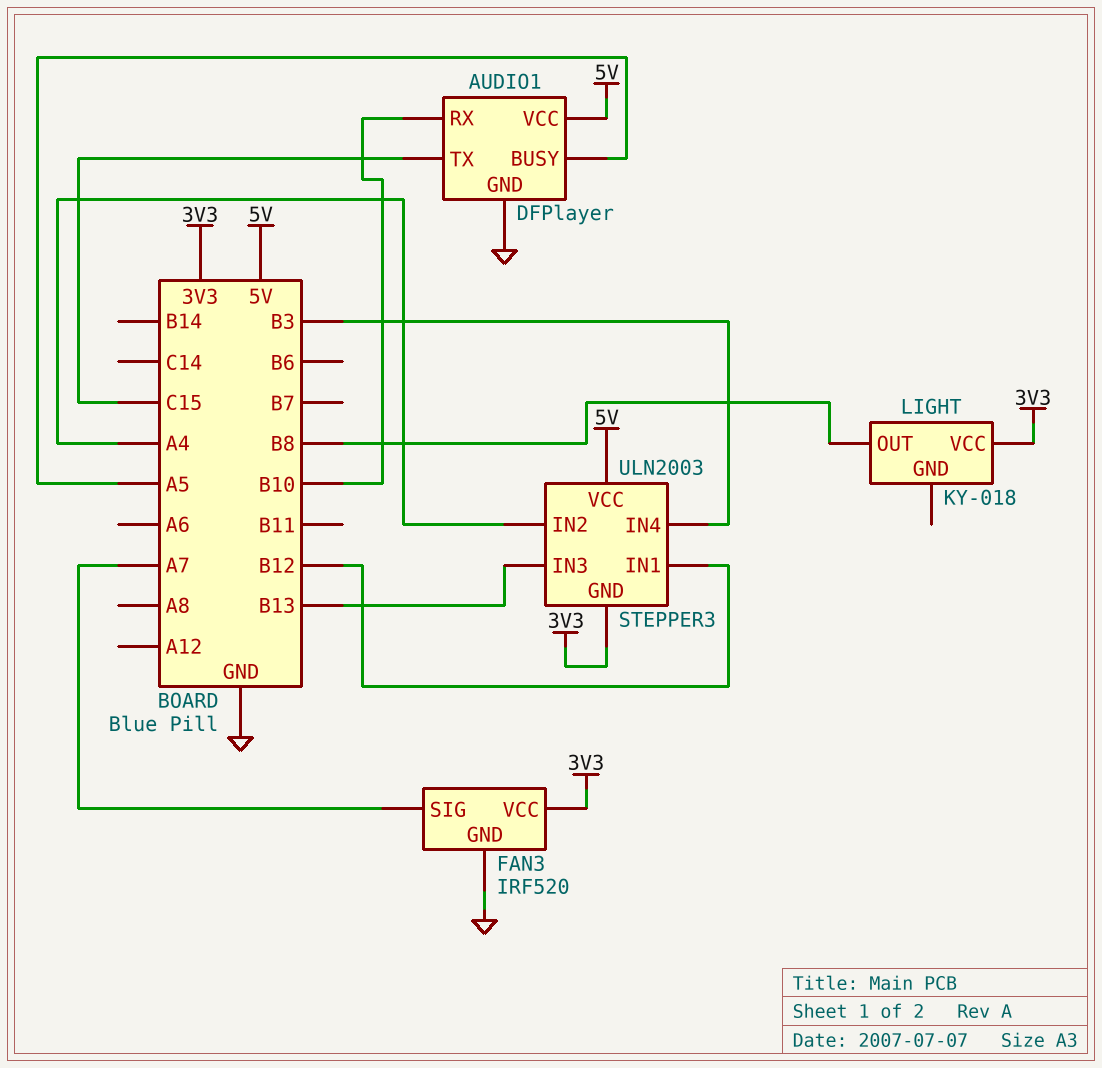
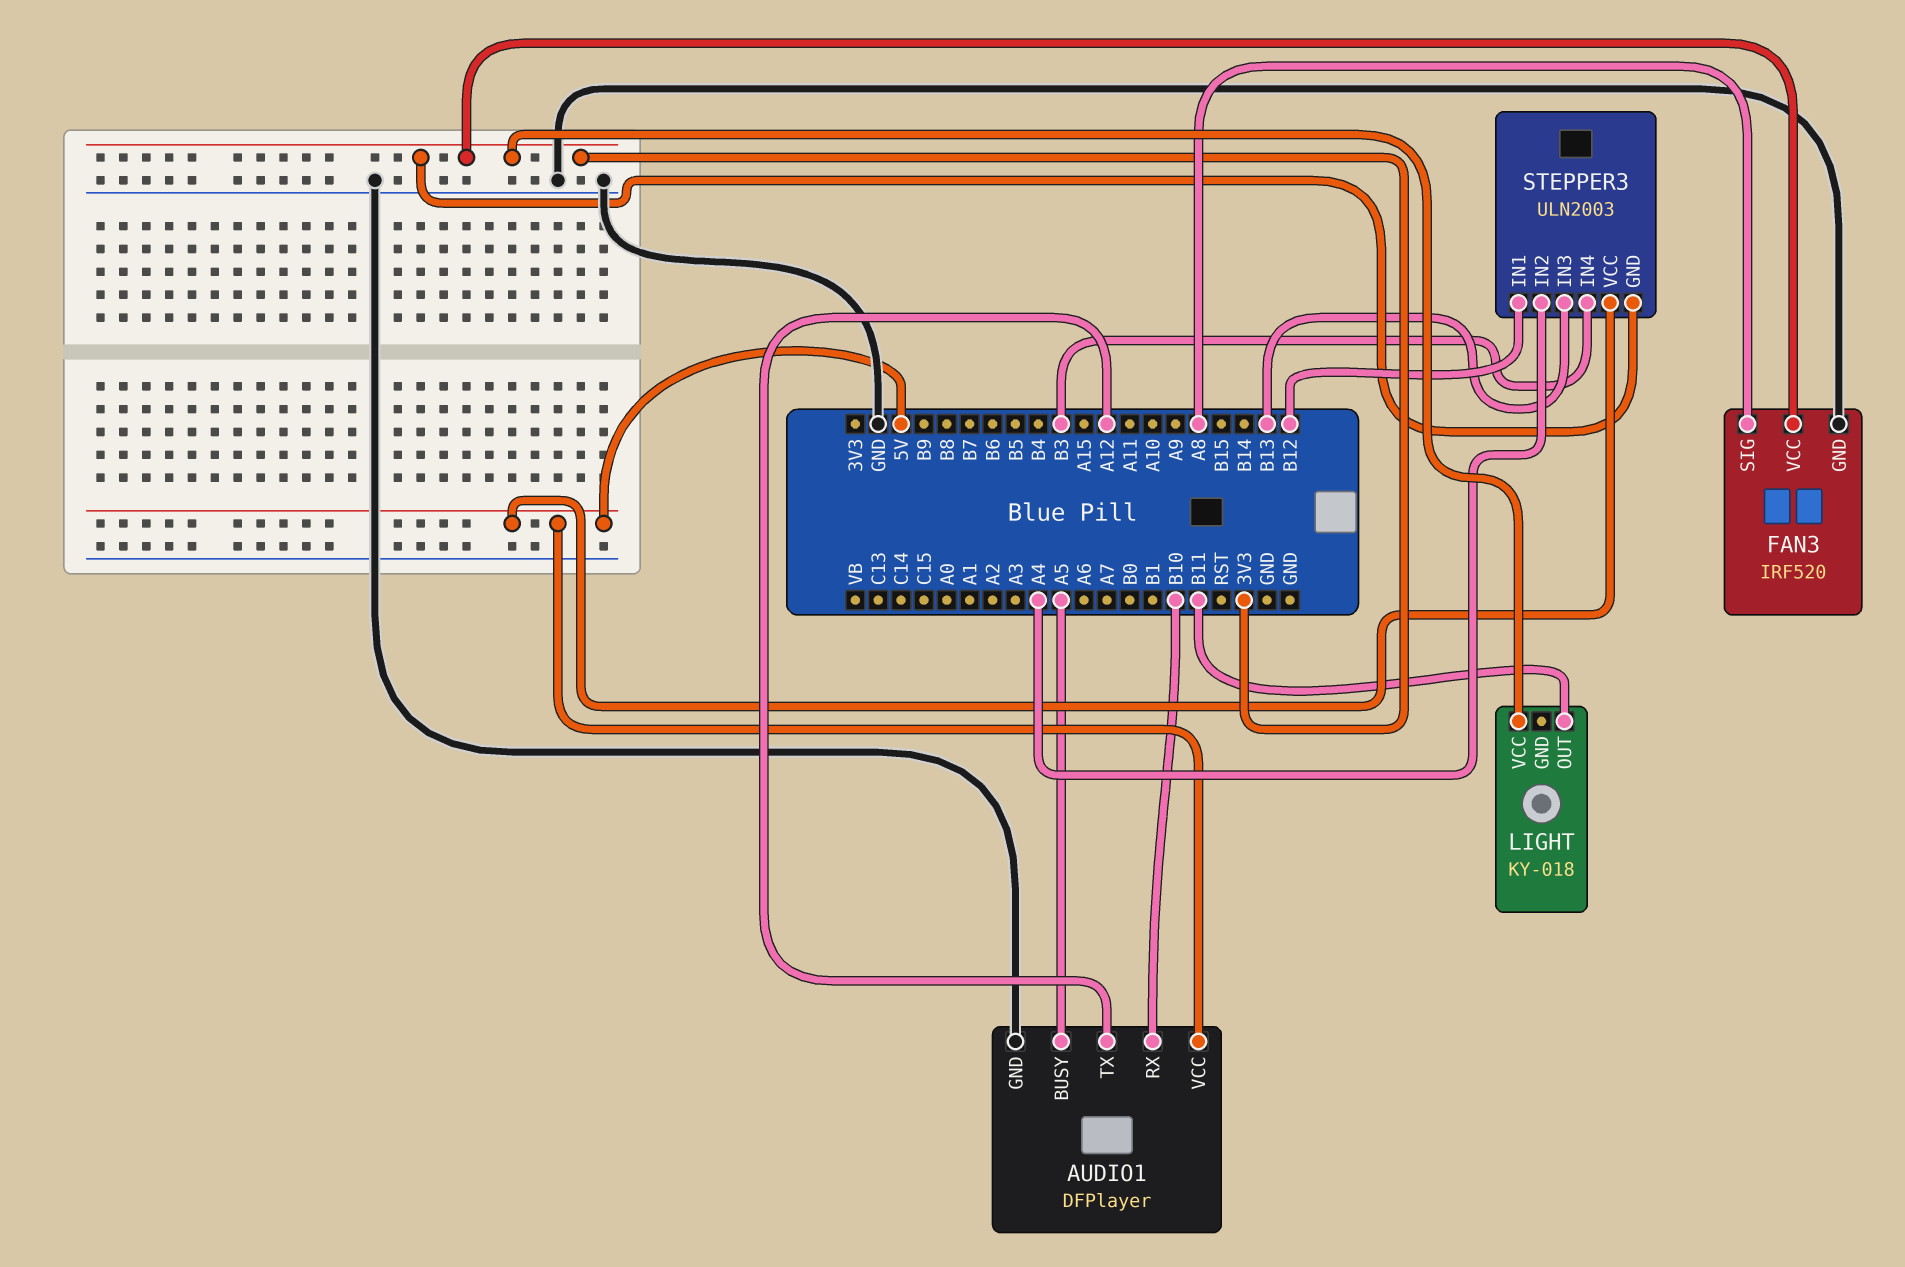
AUDIO1 pin TX: C15 -> A12
FAN3 pin SIG: A7 -> A8
LIGHT pin OUT: B8 -> B11

